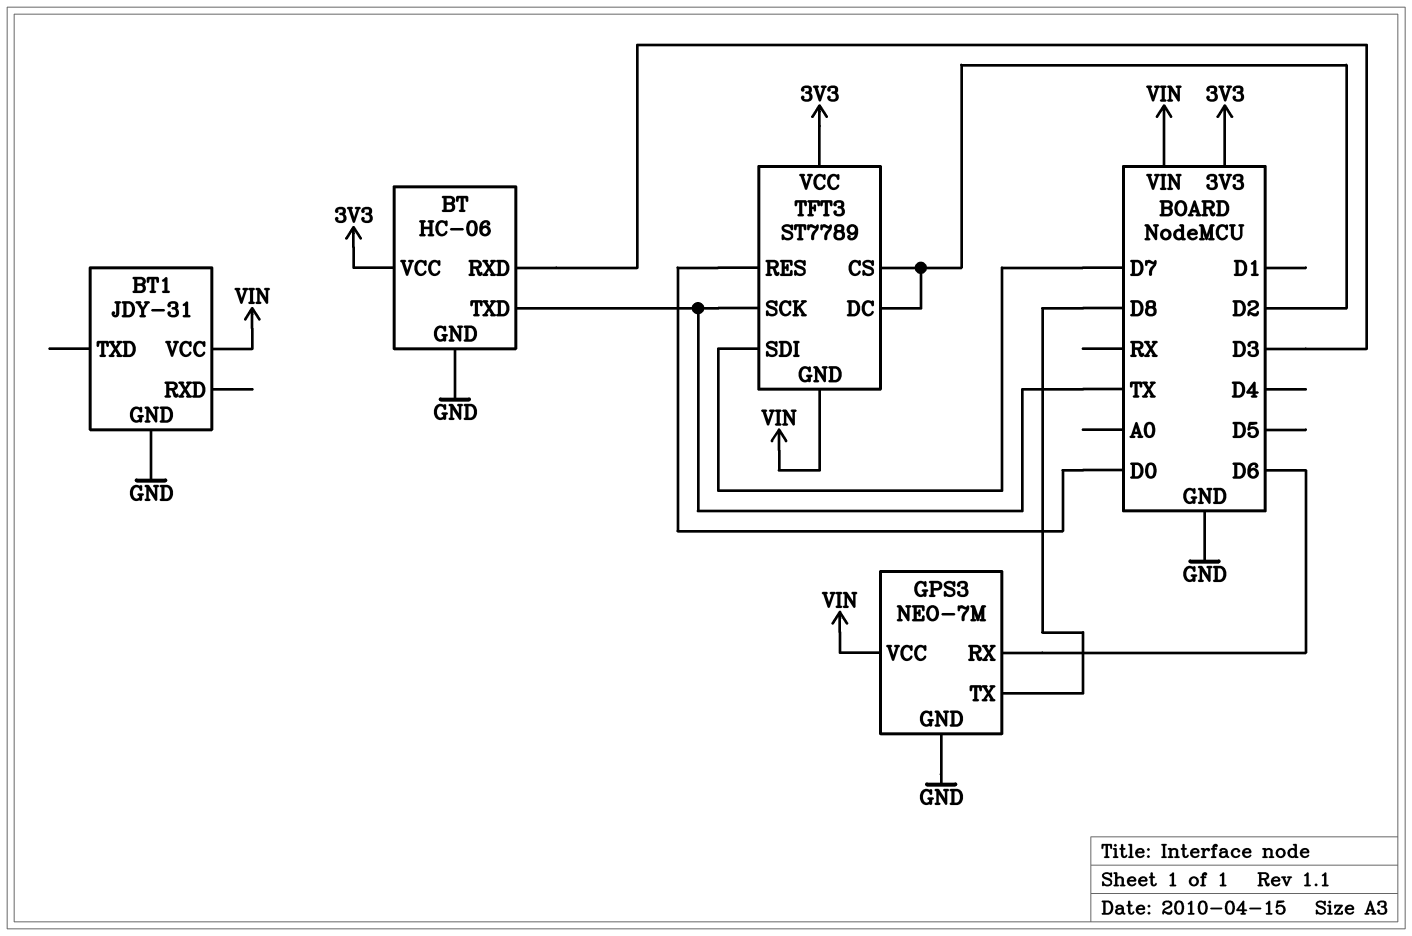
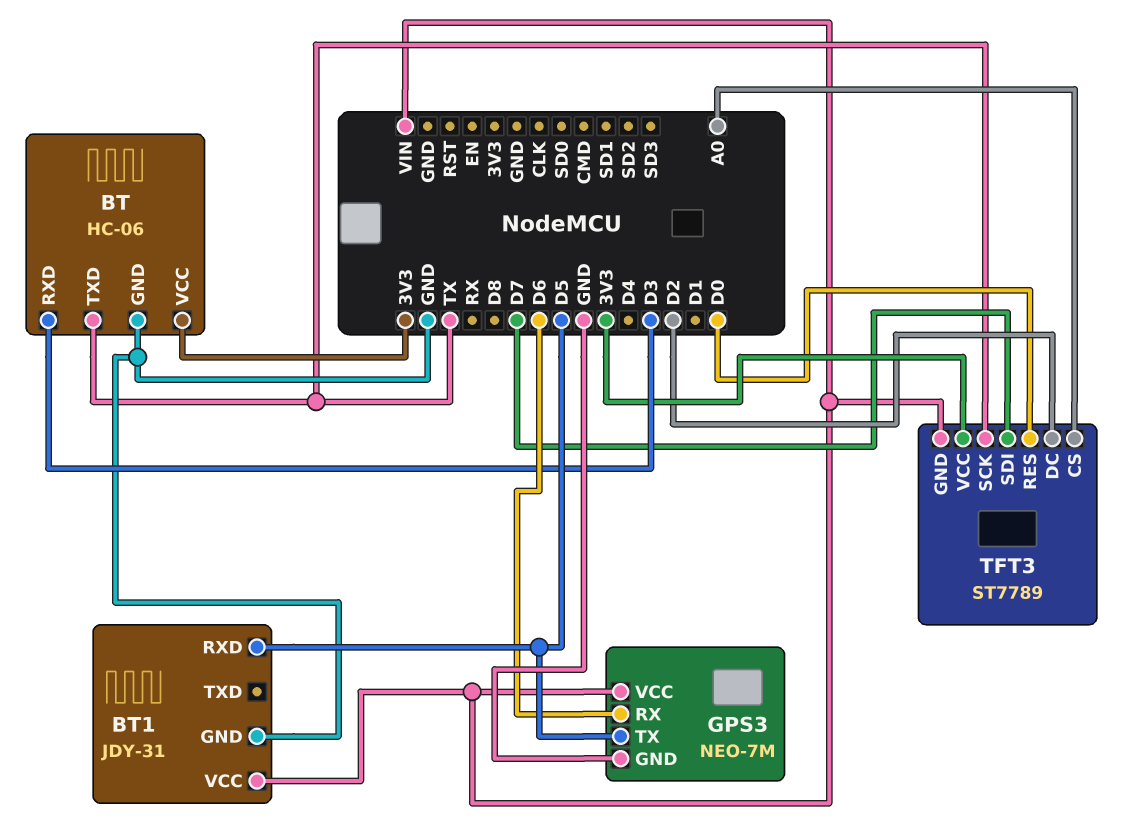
BT1 pin RXD: none -> D5
GPS3 pin TX: D8 -> D5
TFT3 pin CS: D2 -> A0

